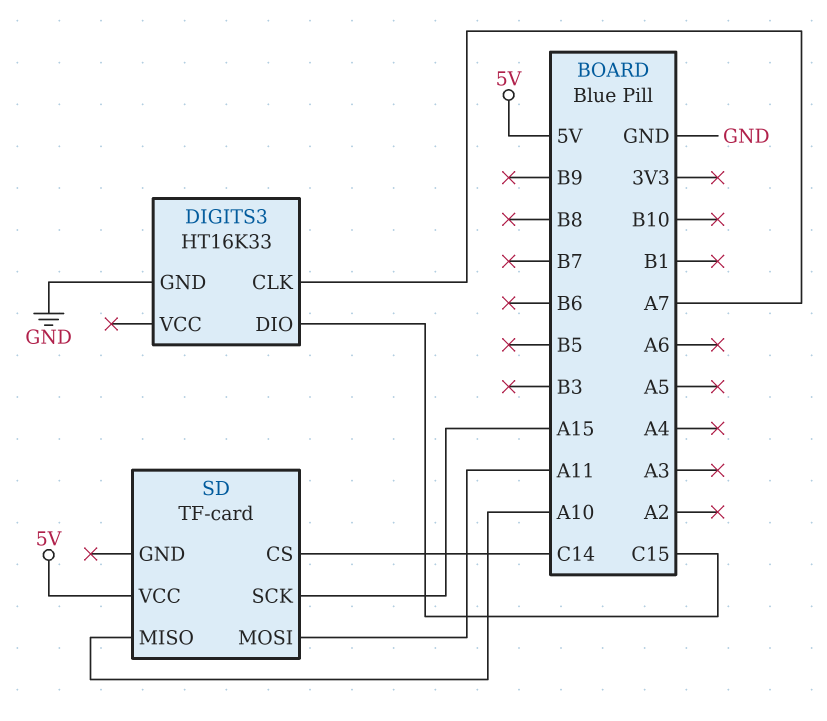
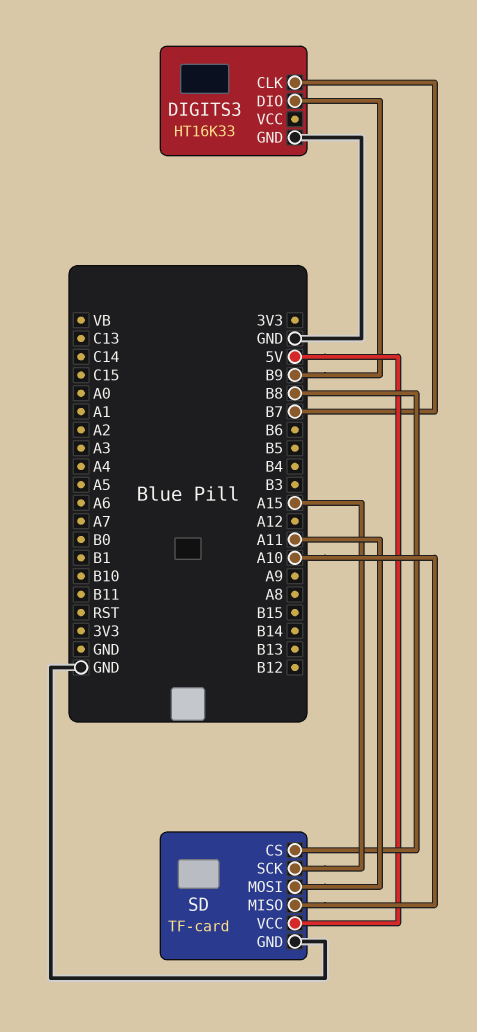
DIGITS3 pin CLK: A7 -> B7
DIGITS3 pin DIO: C15 -> B9
SD pin CS: C14 -> B8
SD pin GND: none -> GND

